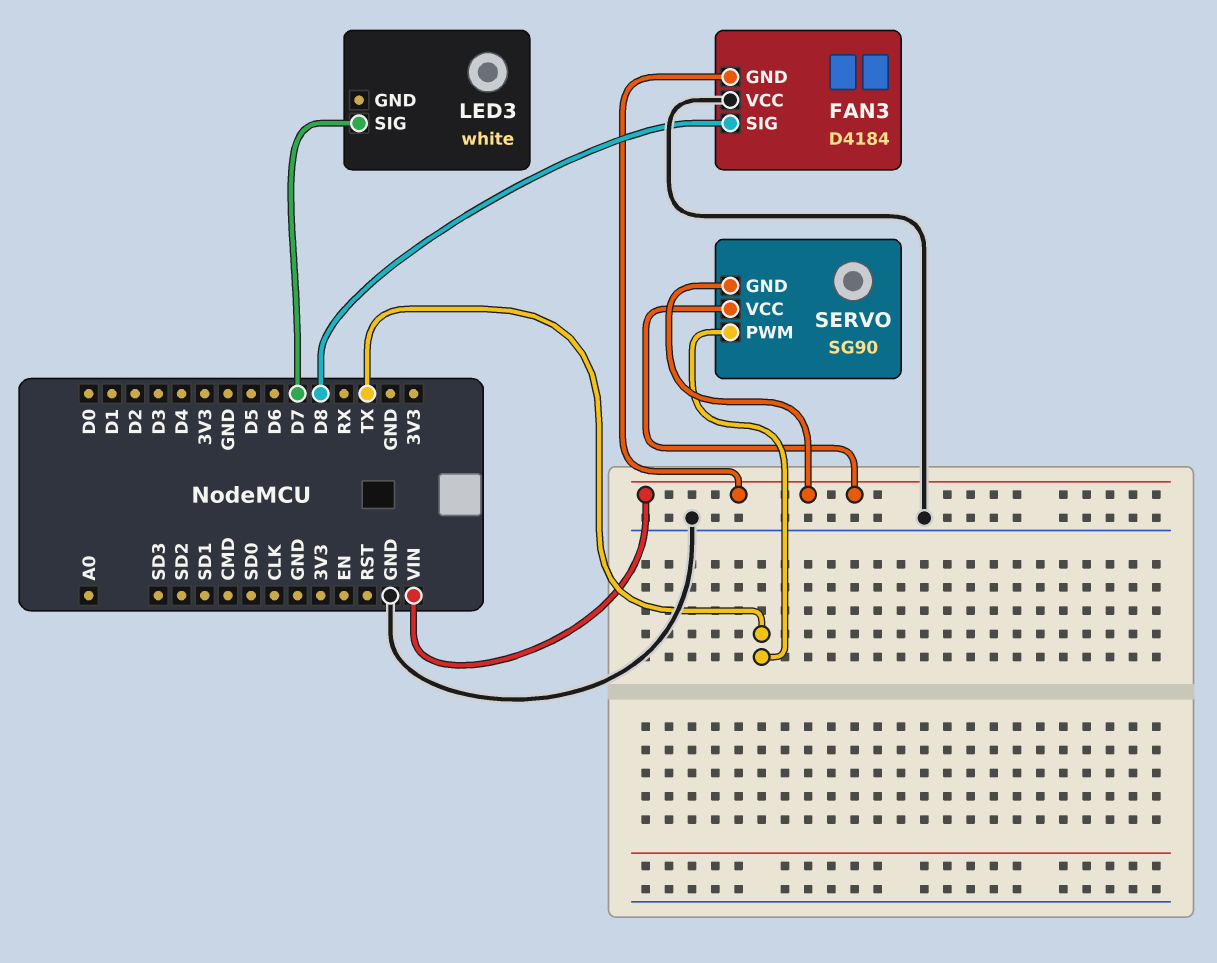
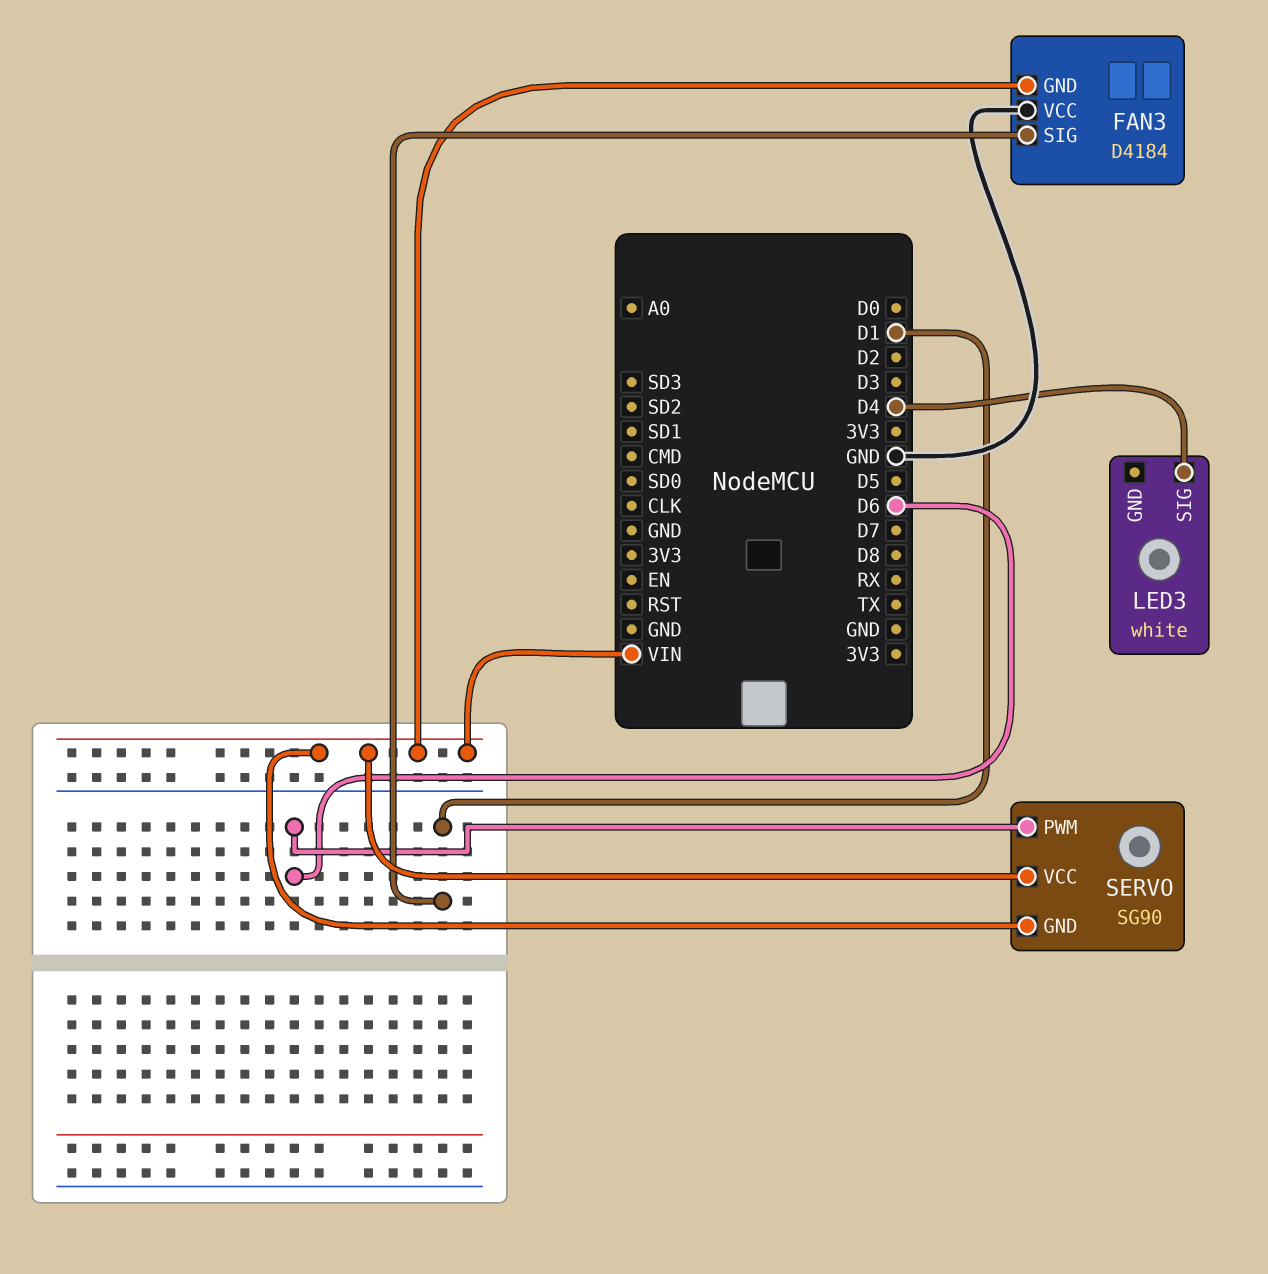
FAN3 pin SIG: D8 -> D1
LED3 pin SIG: D7 -> D4
SERVO pin PWM: TX -> D6

